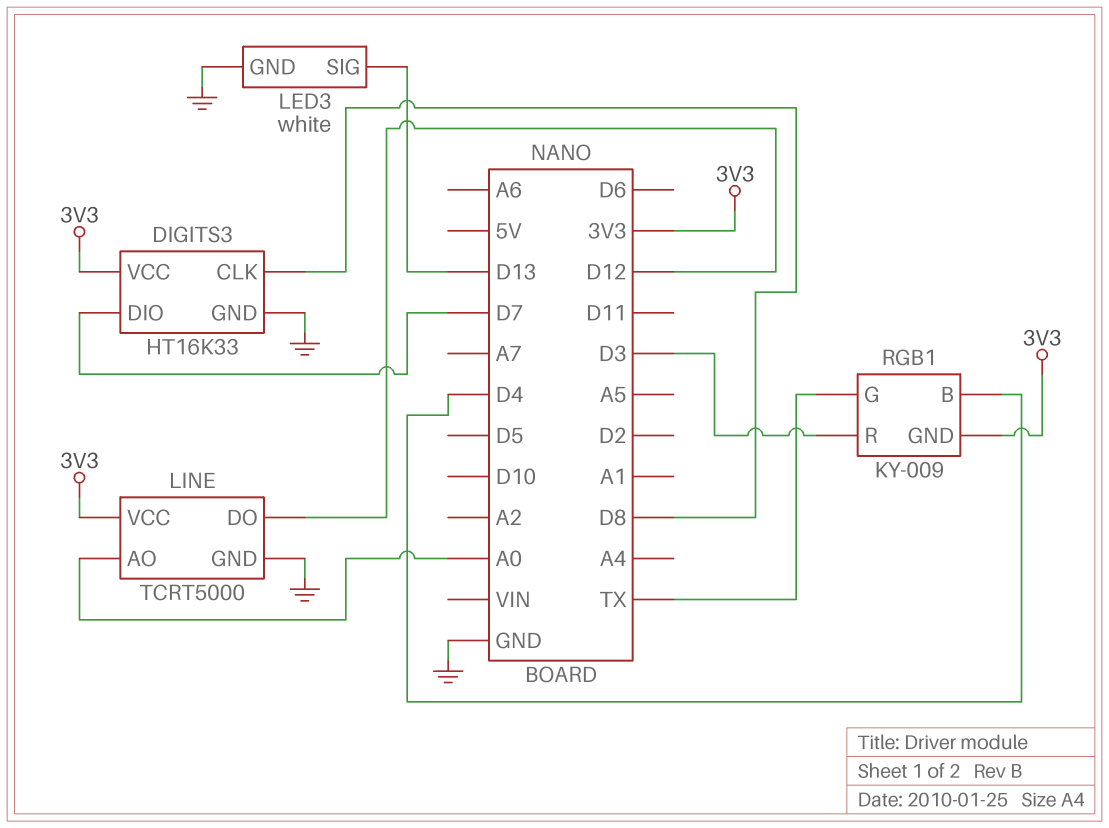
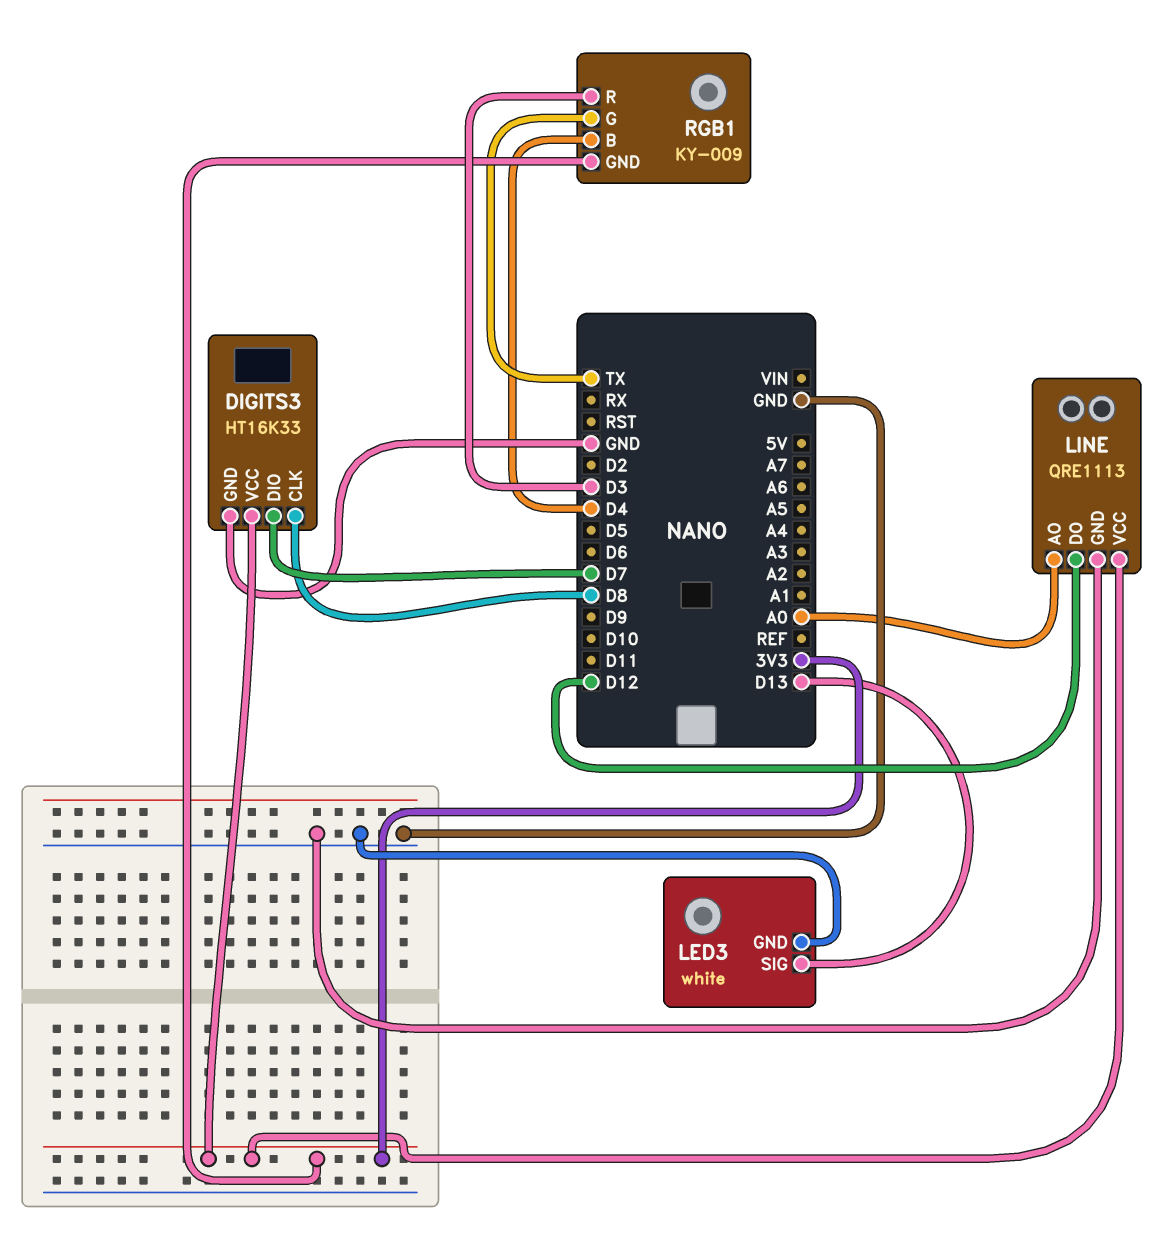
LINE: TCRT5000 -> QRE1113

